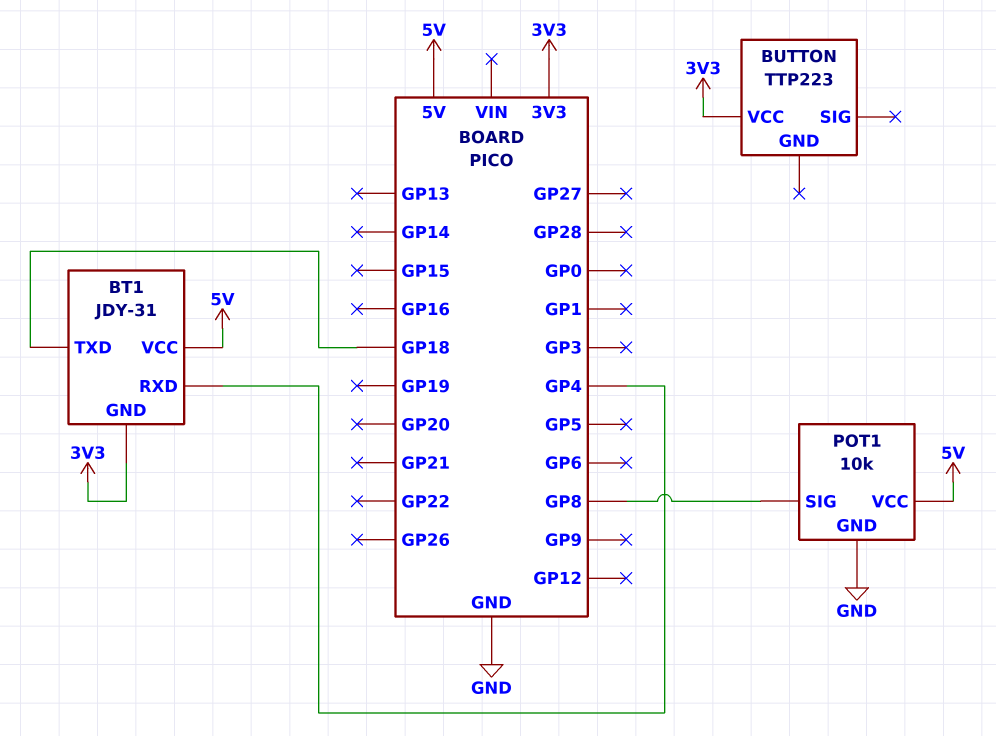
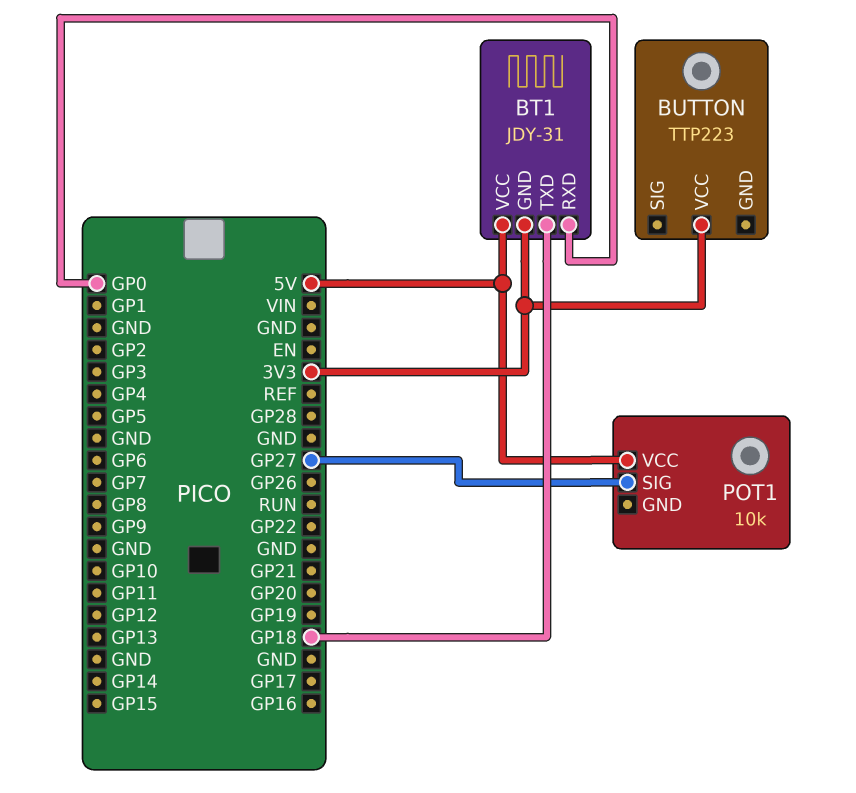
BT1 pin RXD: GP4 -> GP0
POT1 pin GND: GND -> none
POT1 pin SIG: GP8 -> GP27

